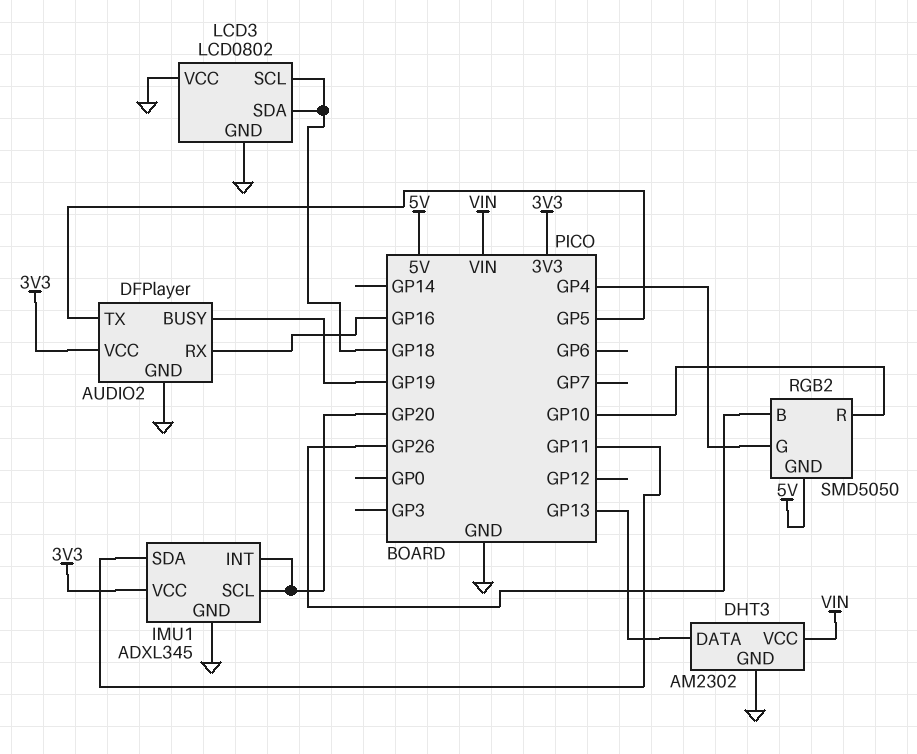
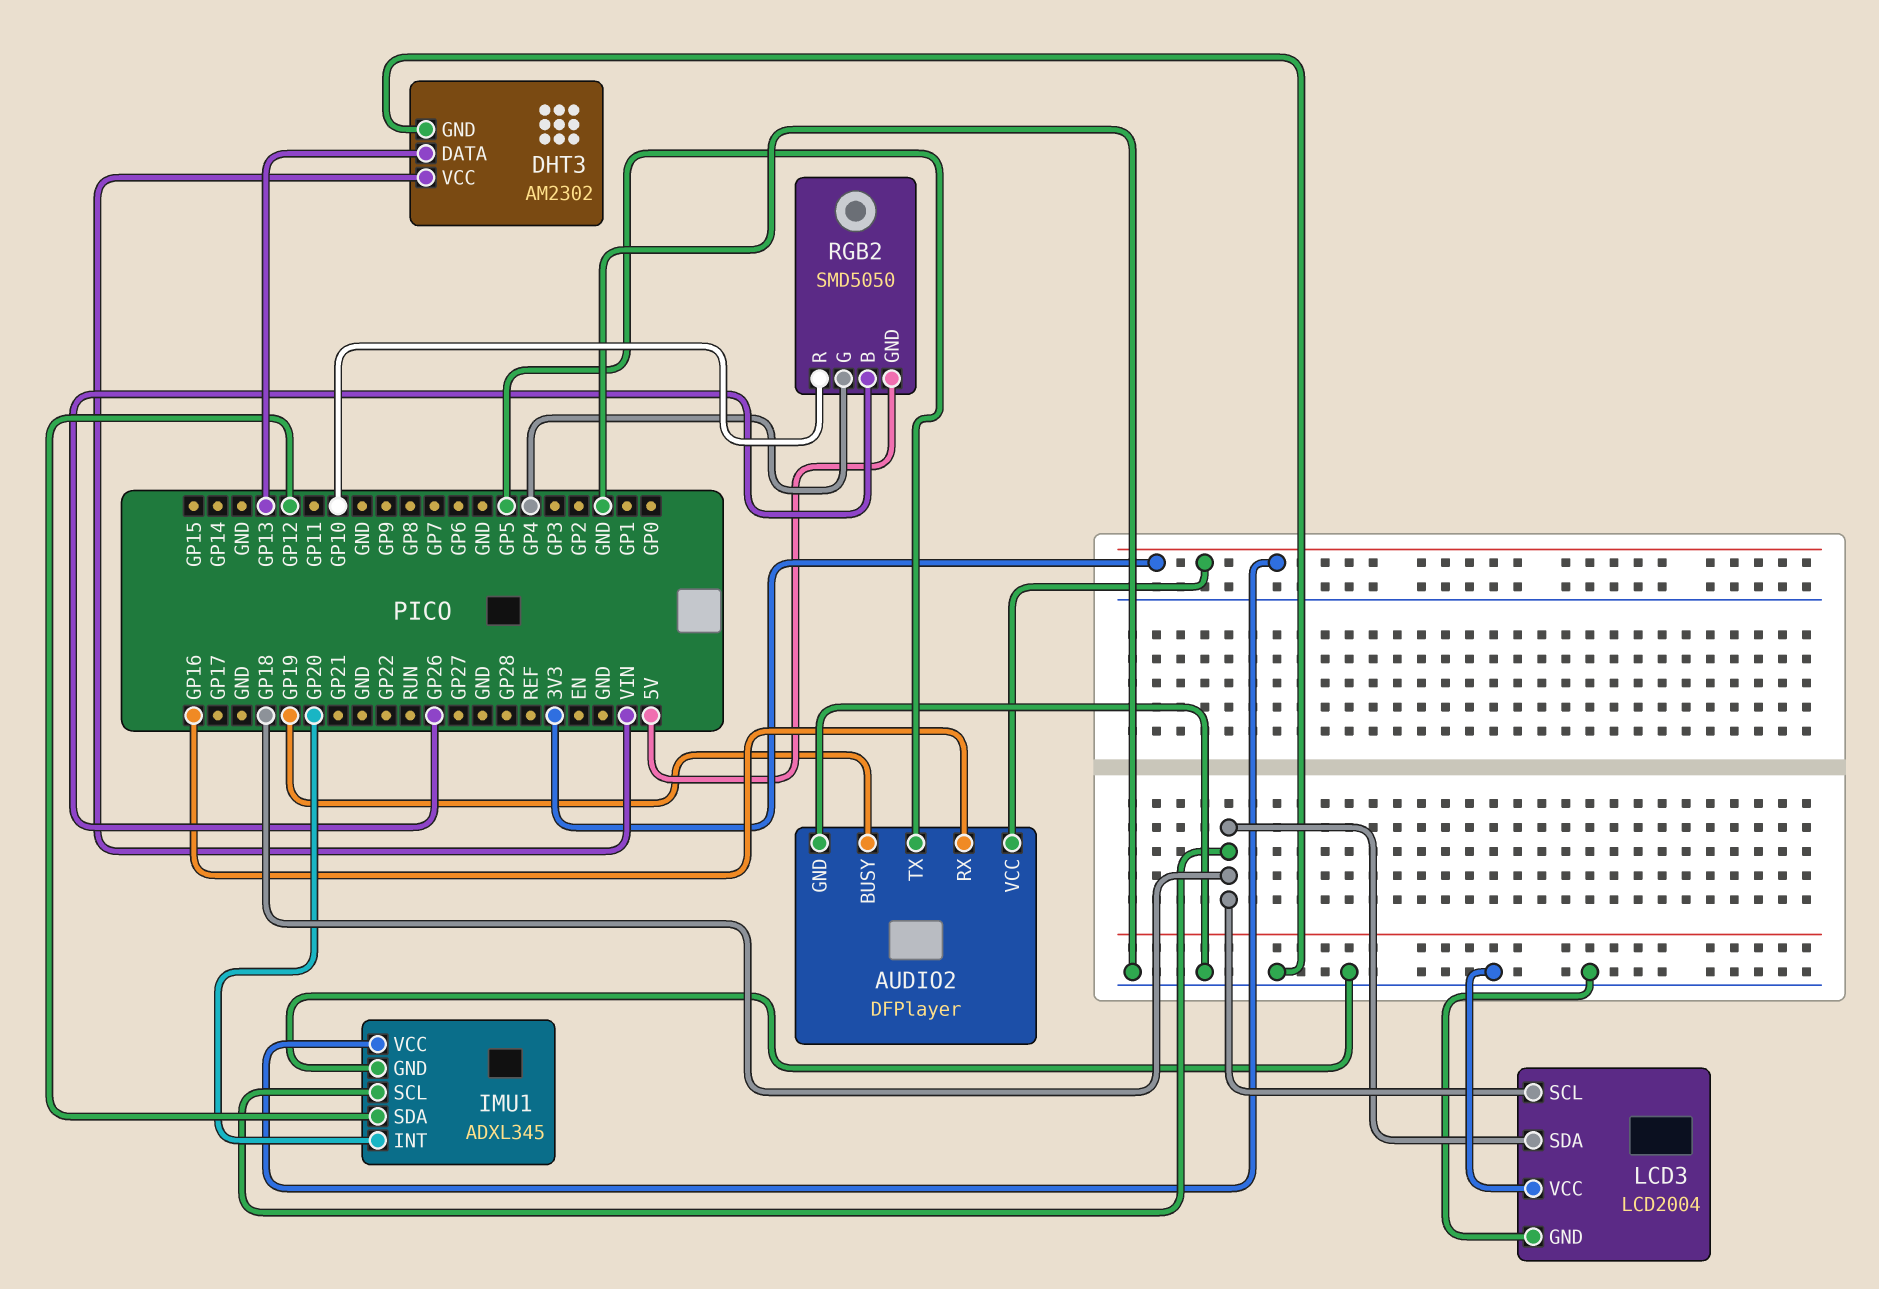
IMU1 pin SCL: GP20 -> GP18
IMU1 pin SDA: GP11 -> GP12
LCD3: LCD0802 -> LCD2004

